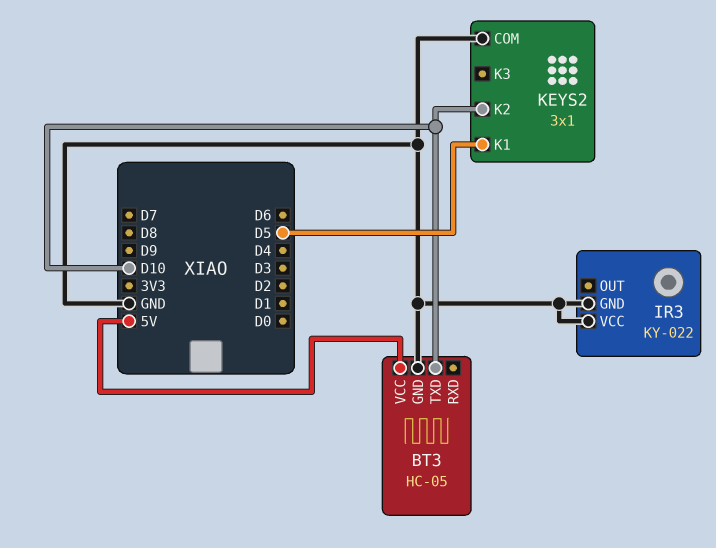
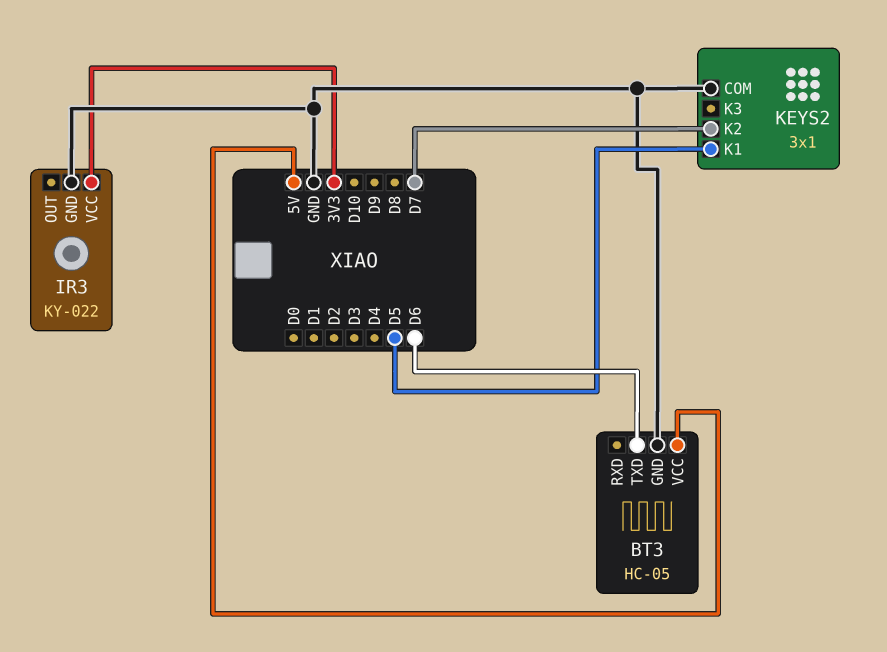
BT3 pin TXD: D10 -> D6
IR3 pin VCC: GND -> 3V3
KEYS2 pin K2: D10 -> D7

